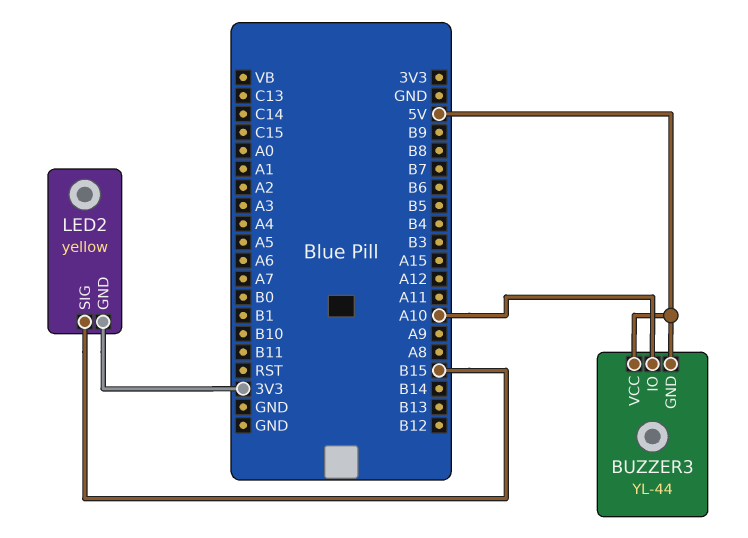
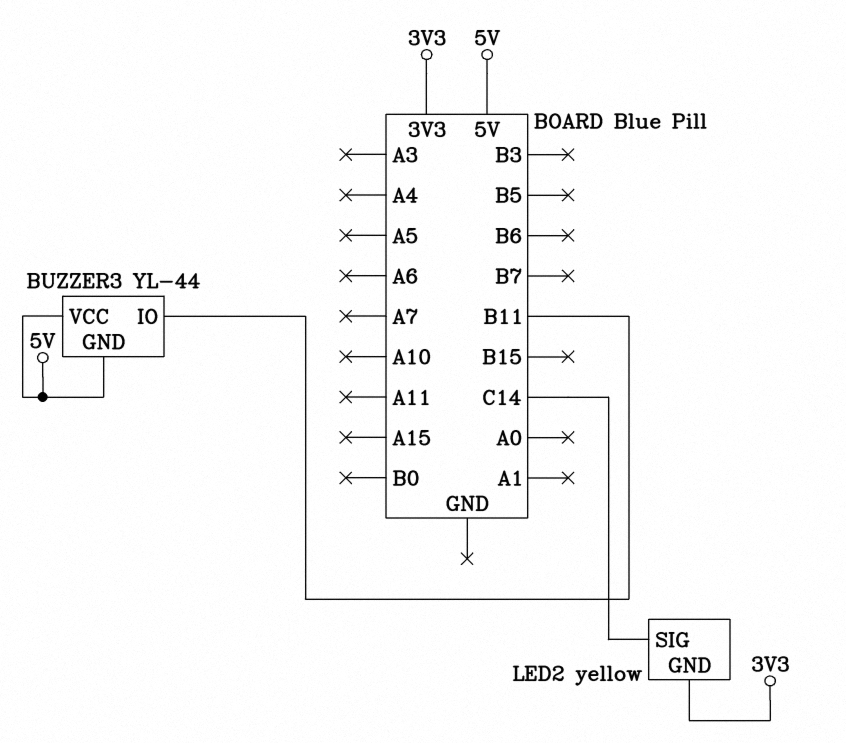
BUZZER3 pin IO: A10 -> B11
LED2 pin SIG: B15 -> C14

